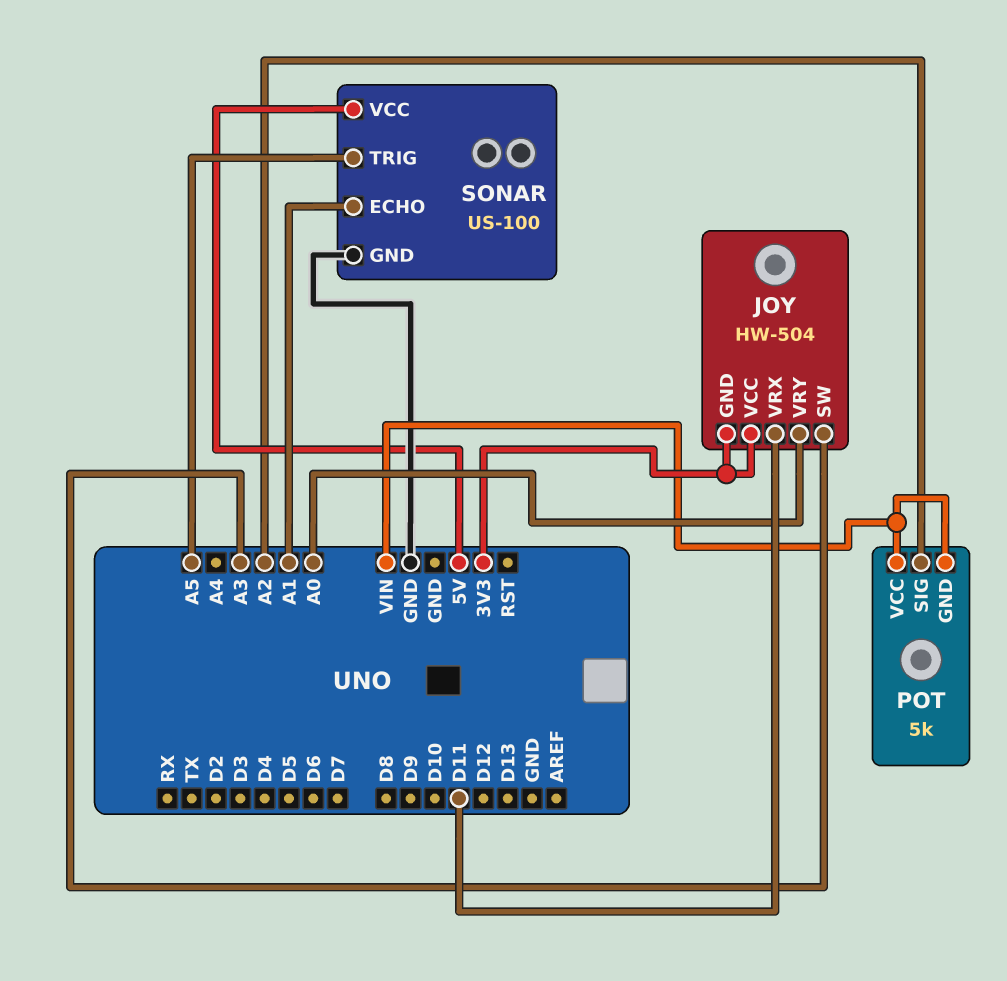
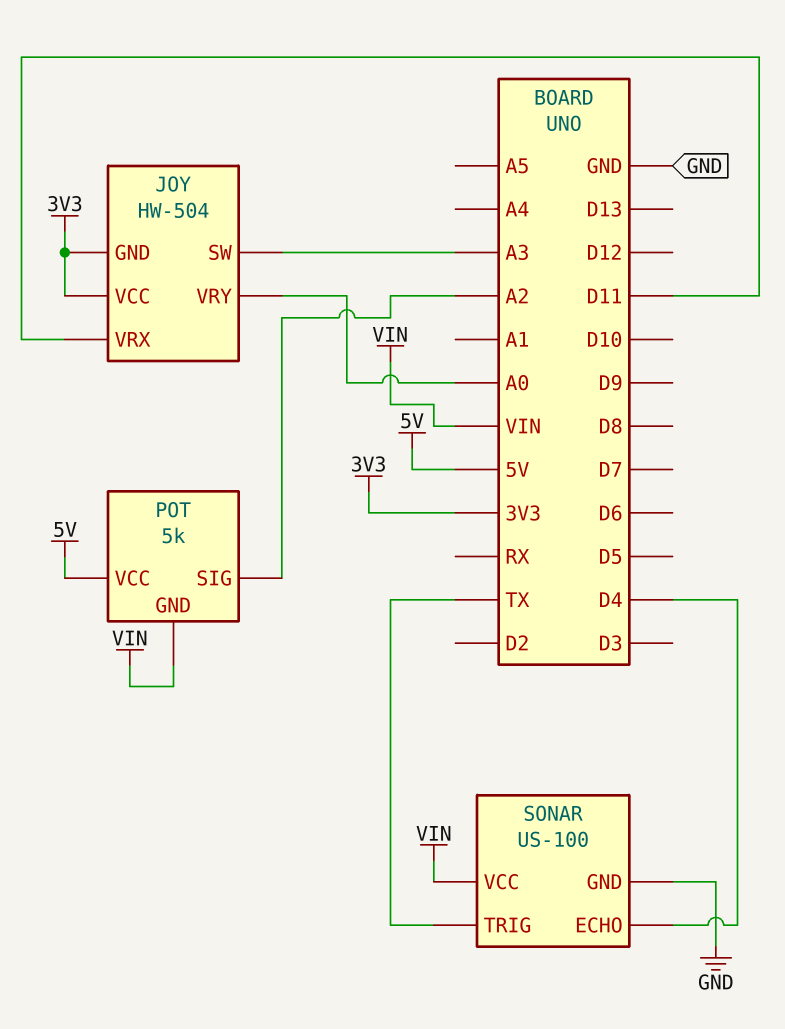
POT pin VCC: VIN -> 5V
SONAR pin ECHO: A1 -> D4
SONAR pin TRIG: A5 -> TX
SONAR pin VCC: 5V -> VIN

